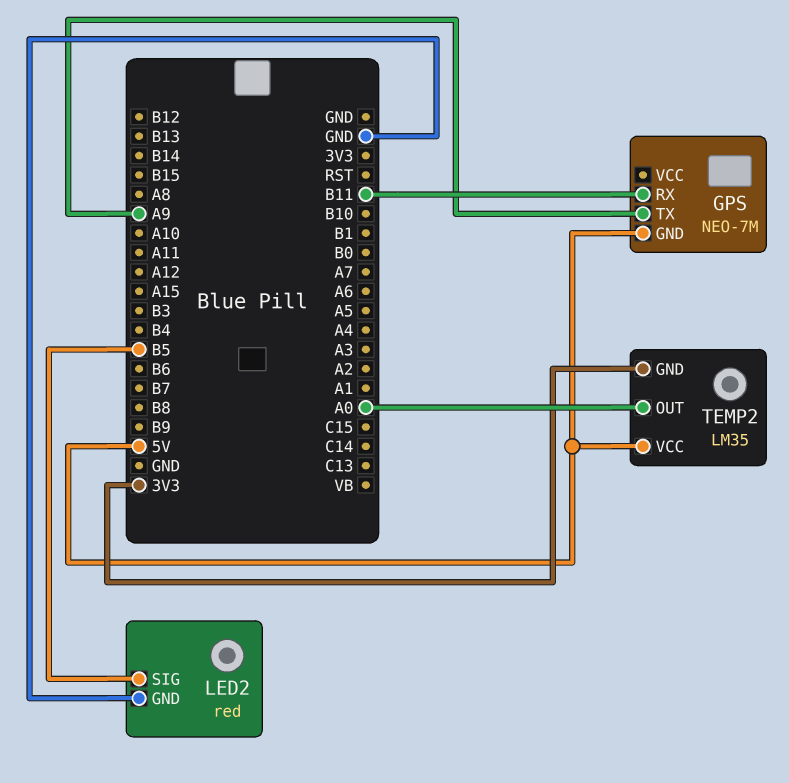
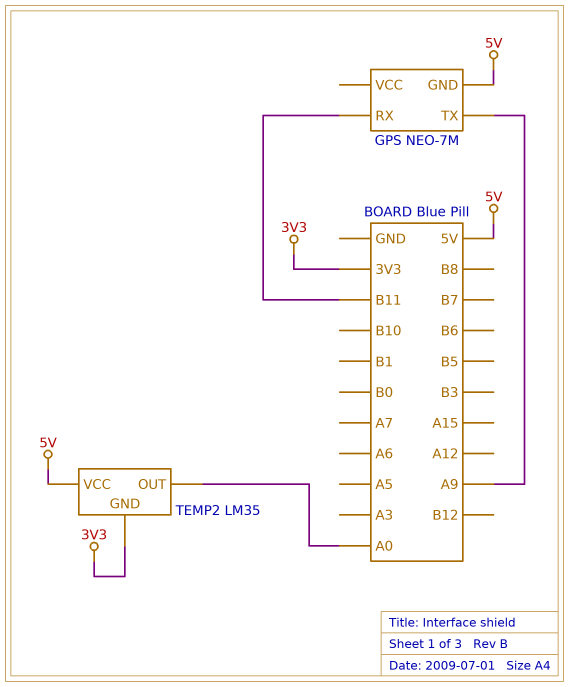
LED2: red -> none
LED2 pin GND: GND -> none
LED2 pin SIG: B5 -> none

